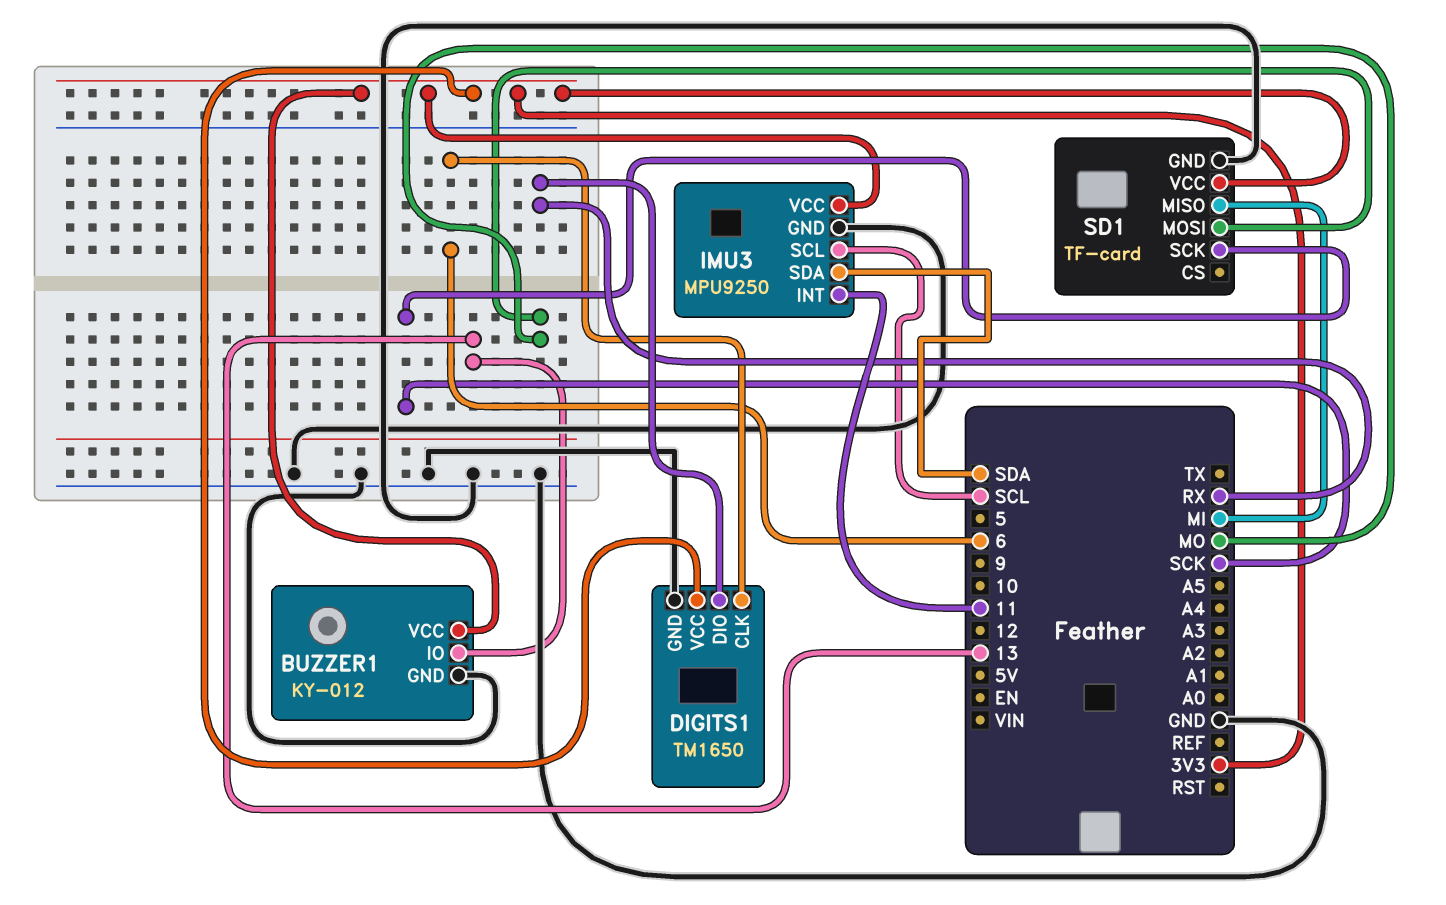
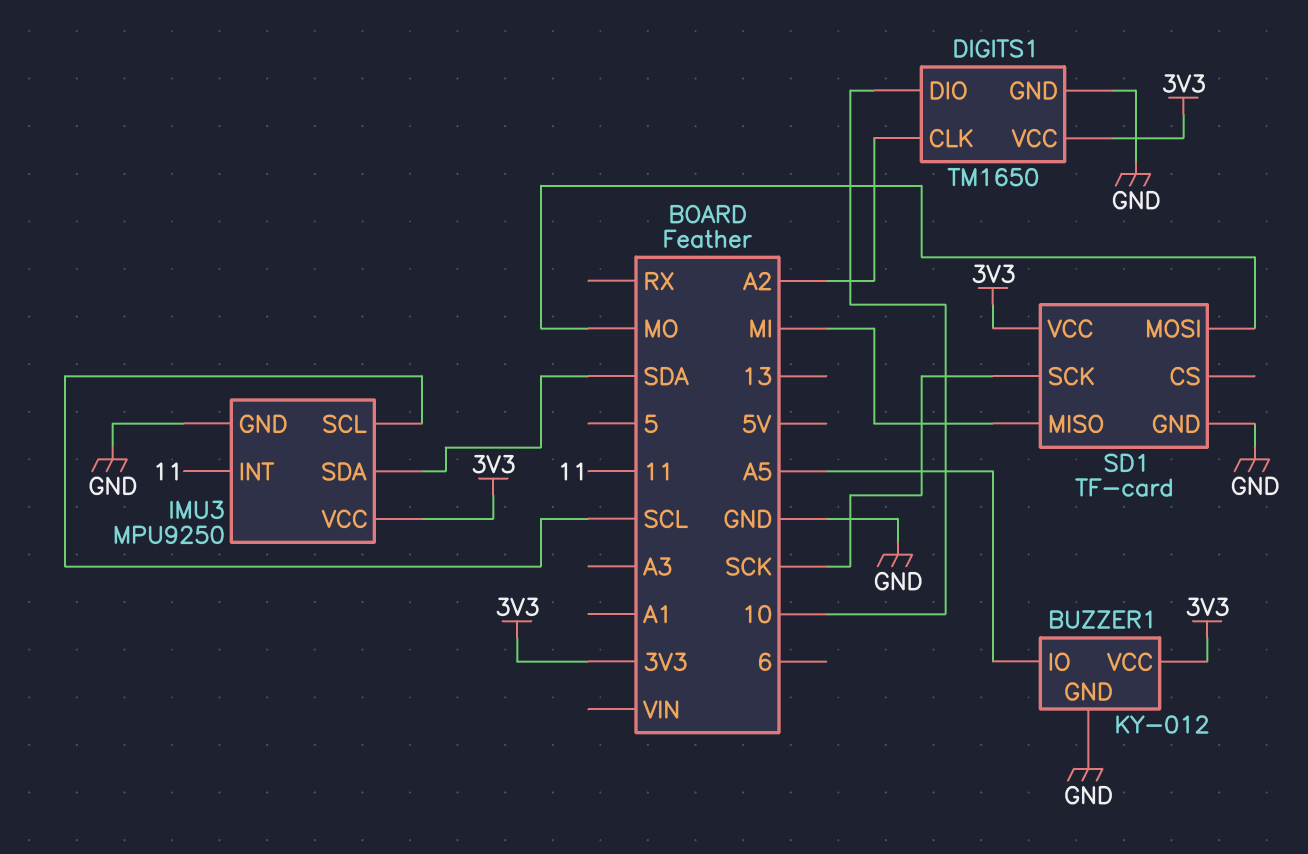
BUZZER1 pin IO: 13 -> A5
DIGITS1 pin CLK: 6 -> A2
DIGITS1 pin DIO: RX -> 10

